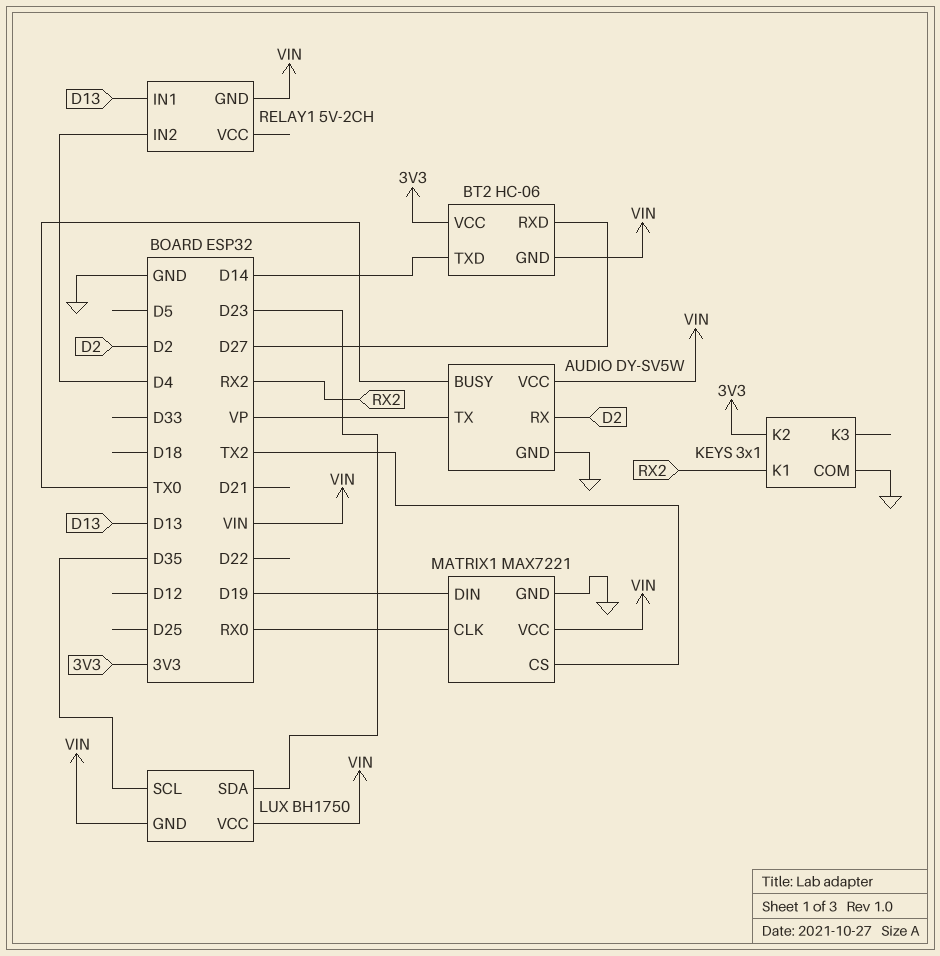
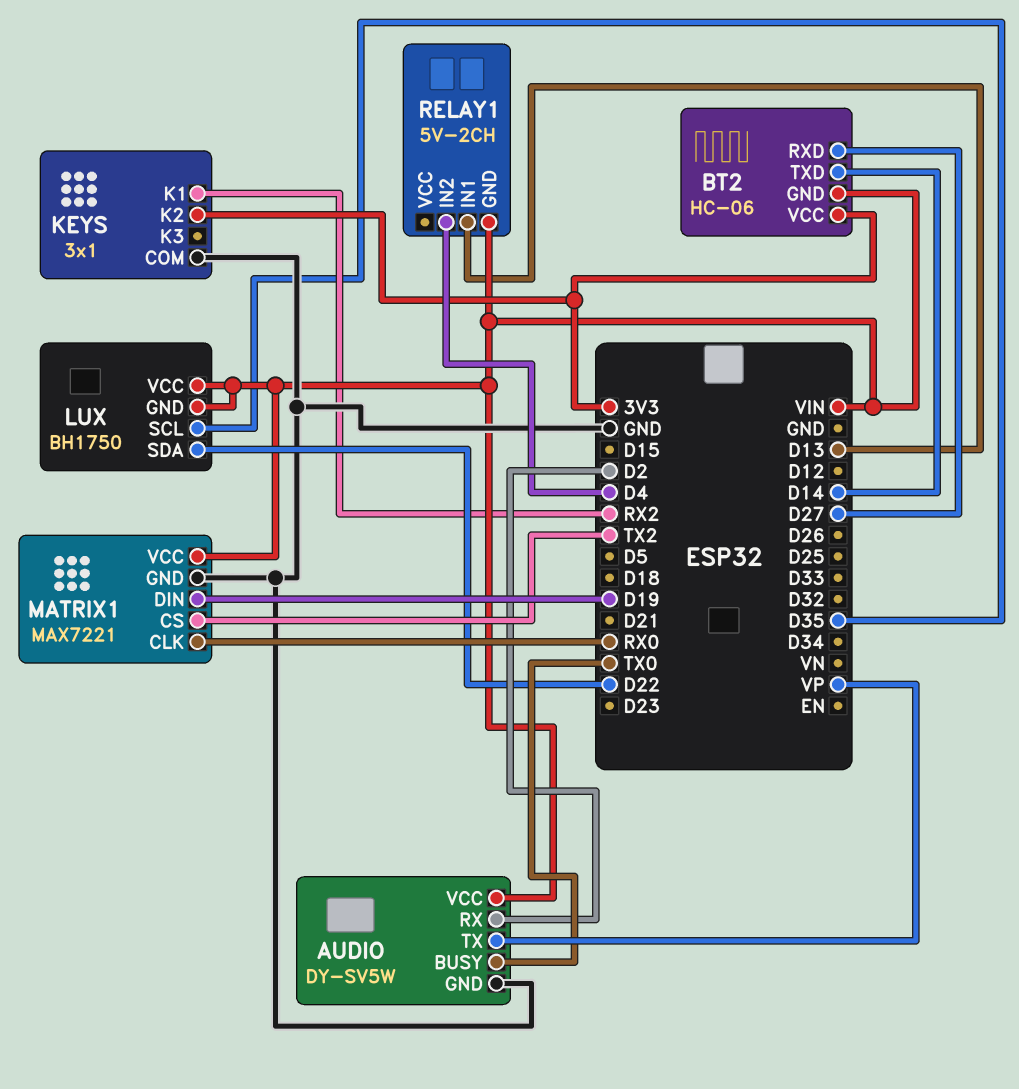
LUX pin SDA: D23 -> D22

